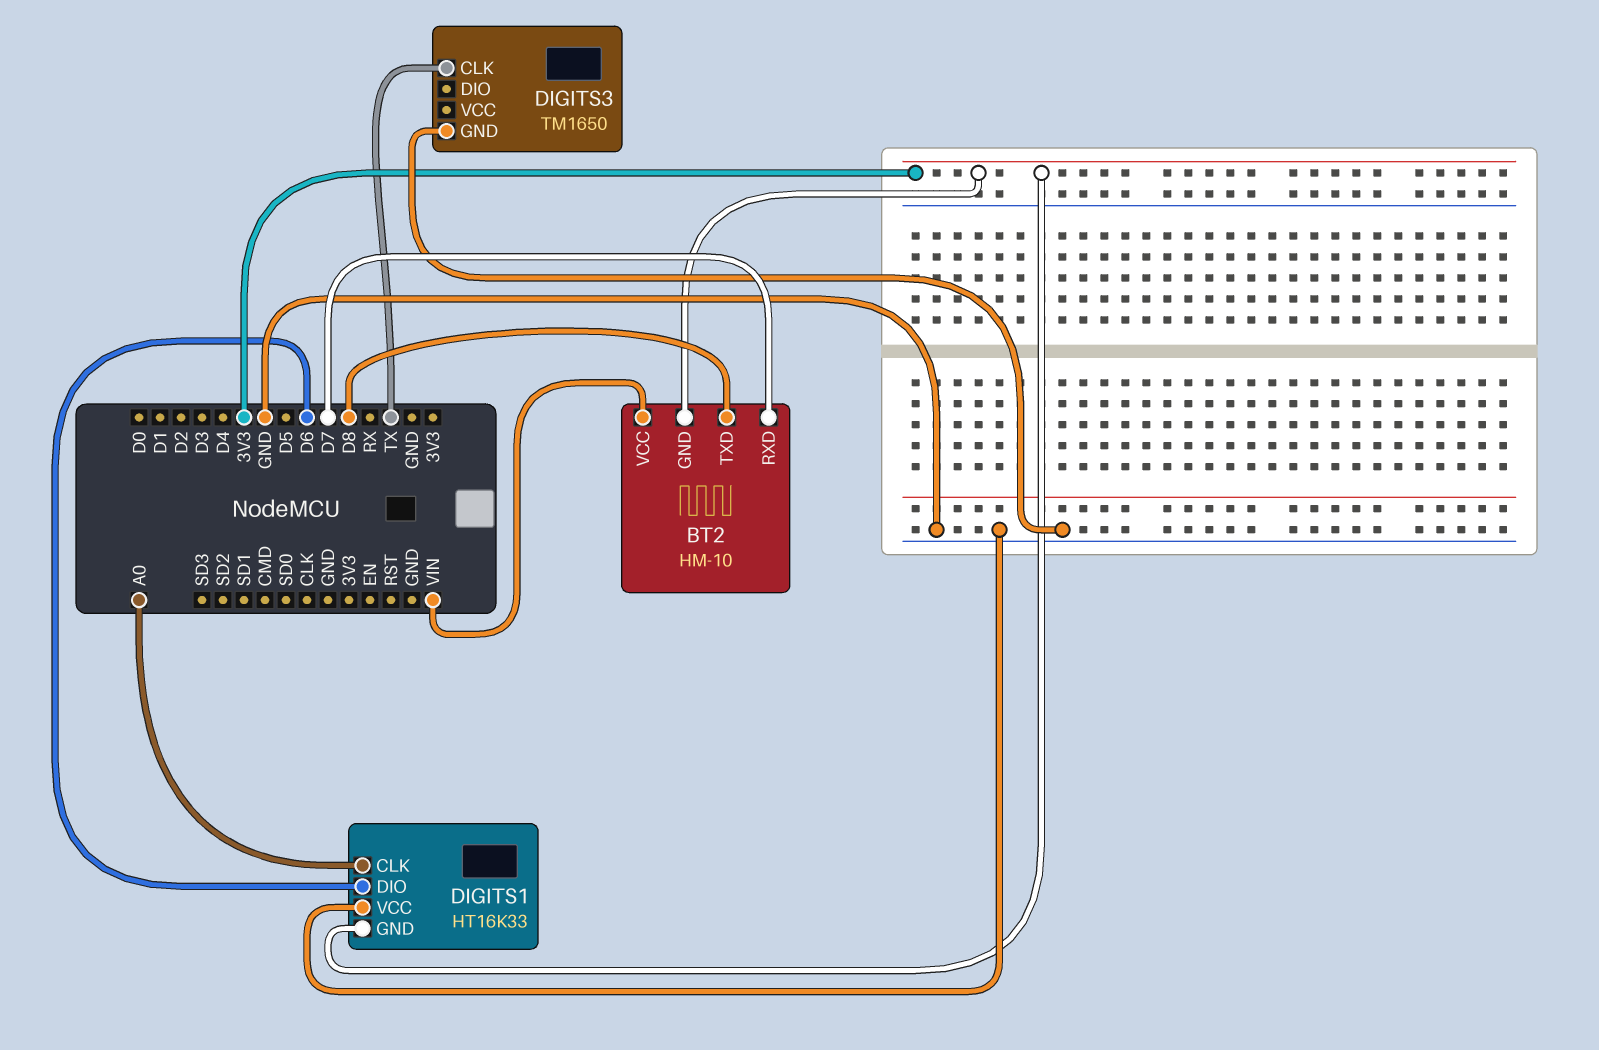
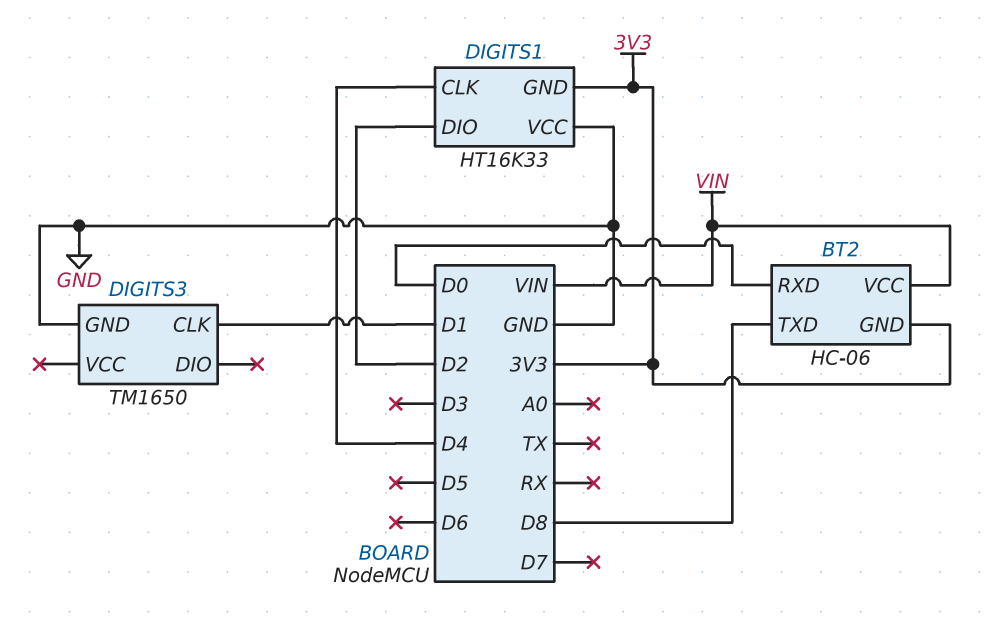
BT2: HM-10 -> HC-06
BT2 pin RXD: D7 -> D0
DIGITS1 pin CLK: A0 -> D4
DIGITS1 pin DIO: D6 -> D2
DIGITS3 pin CLK: TX -> D1

